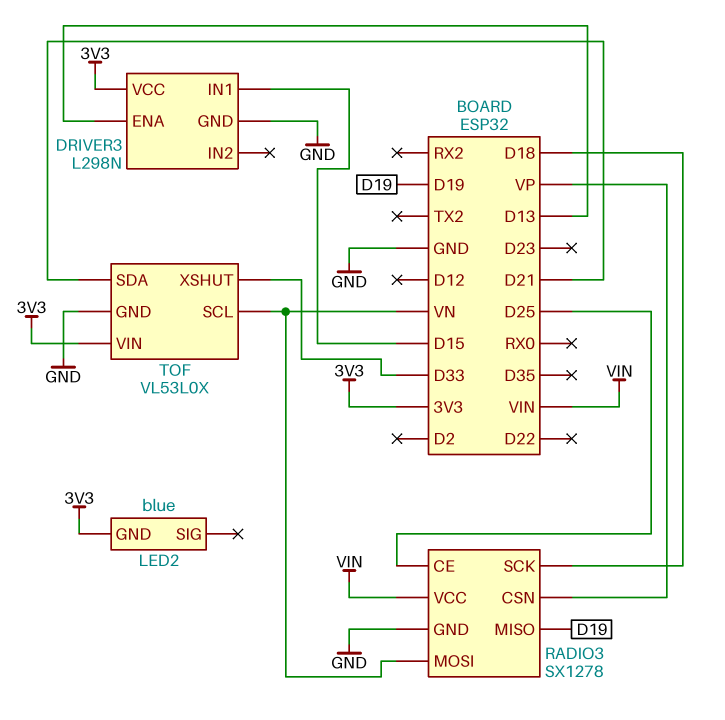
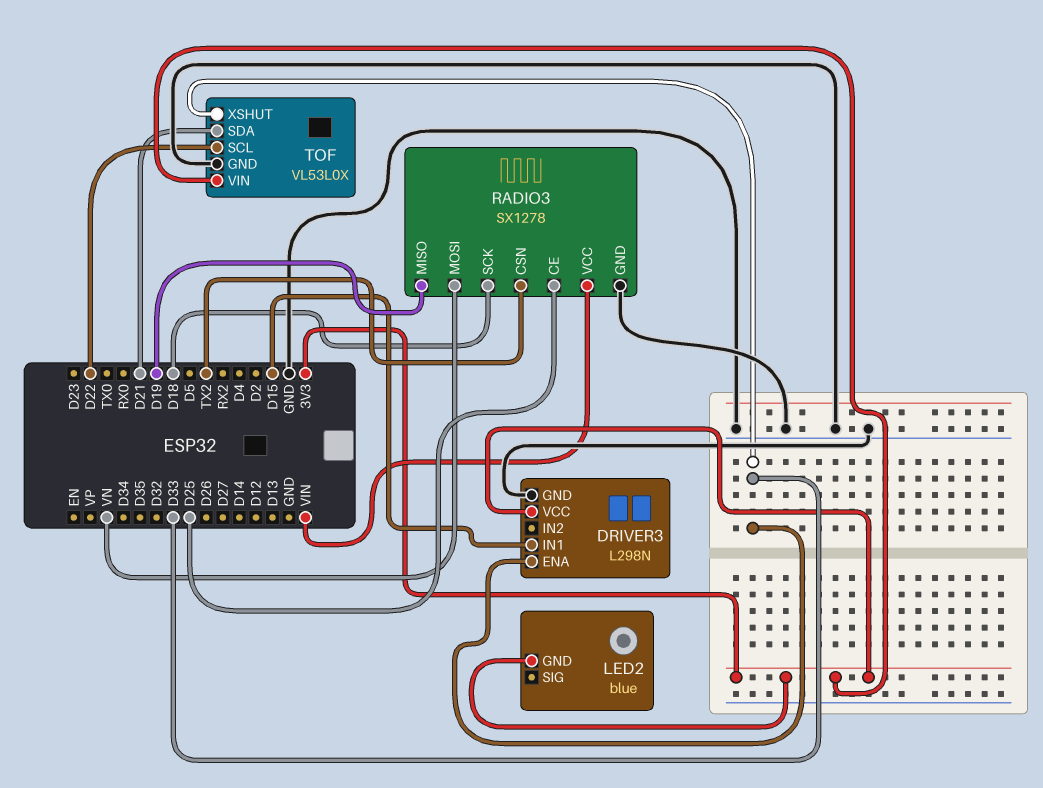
DRIVER3 pin ENA: D13 -> D33
RADIO3 pin CSN: VP -> TX2
TOF pin SCL: VN -> D22

